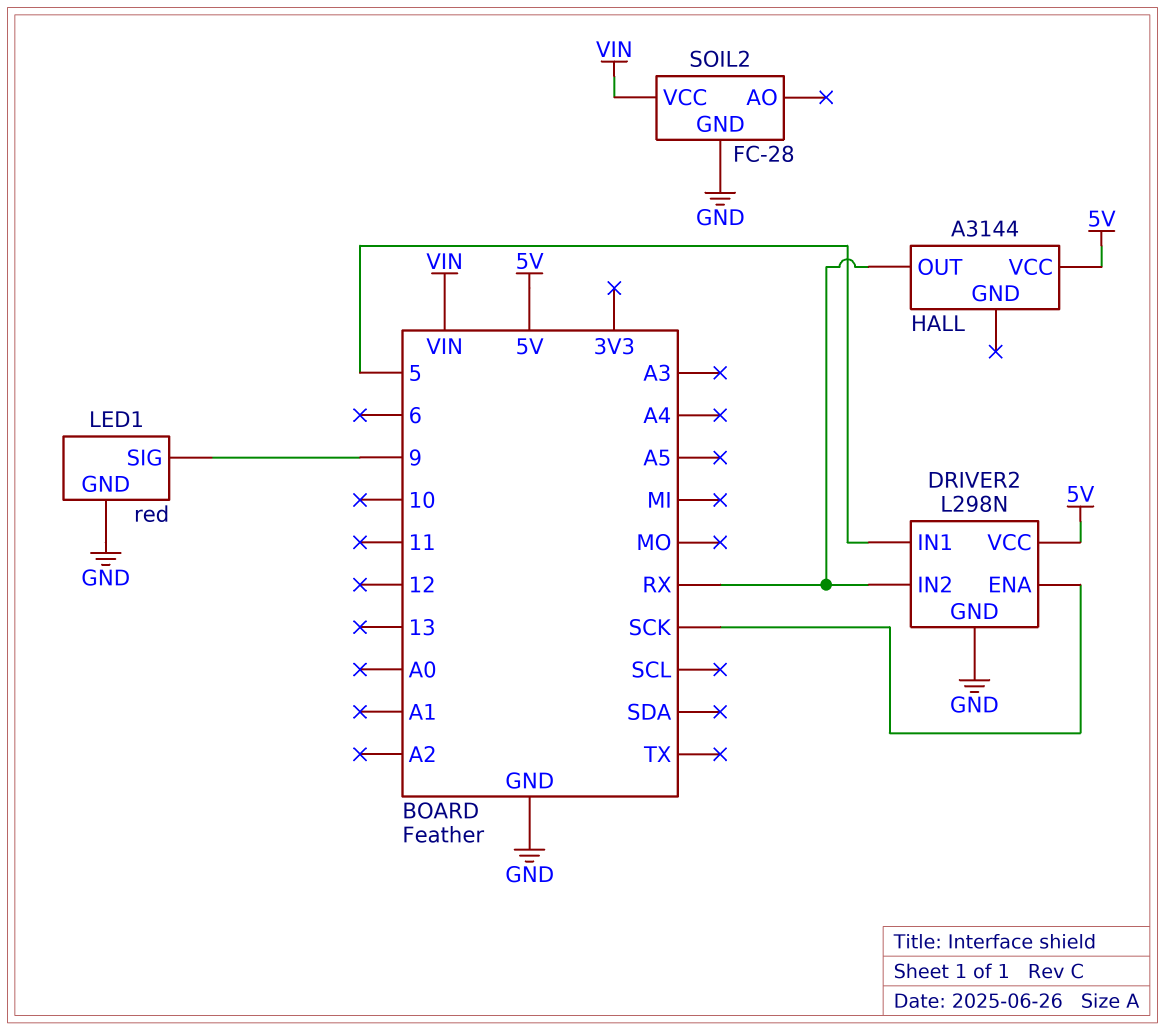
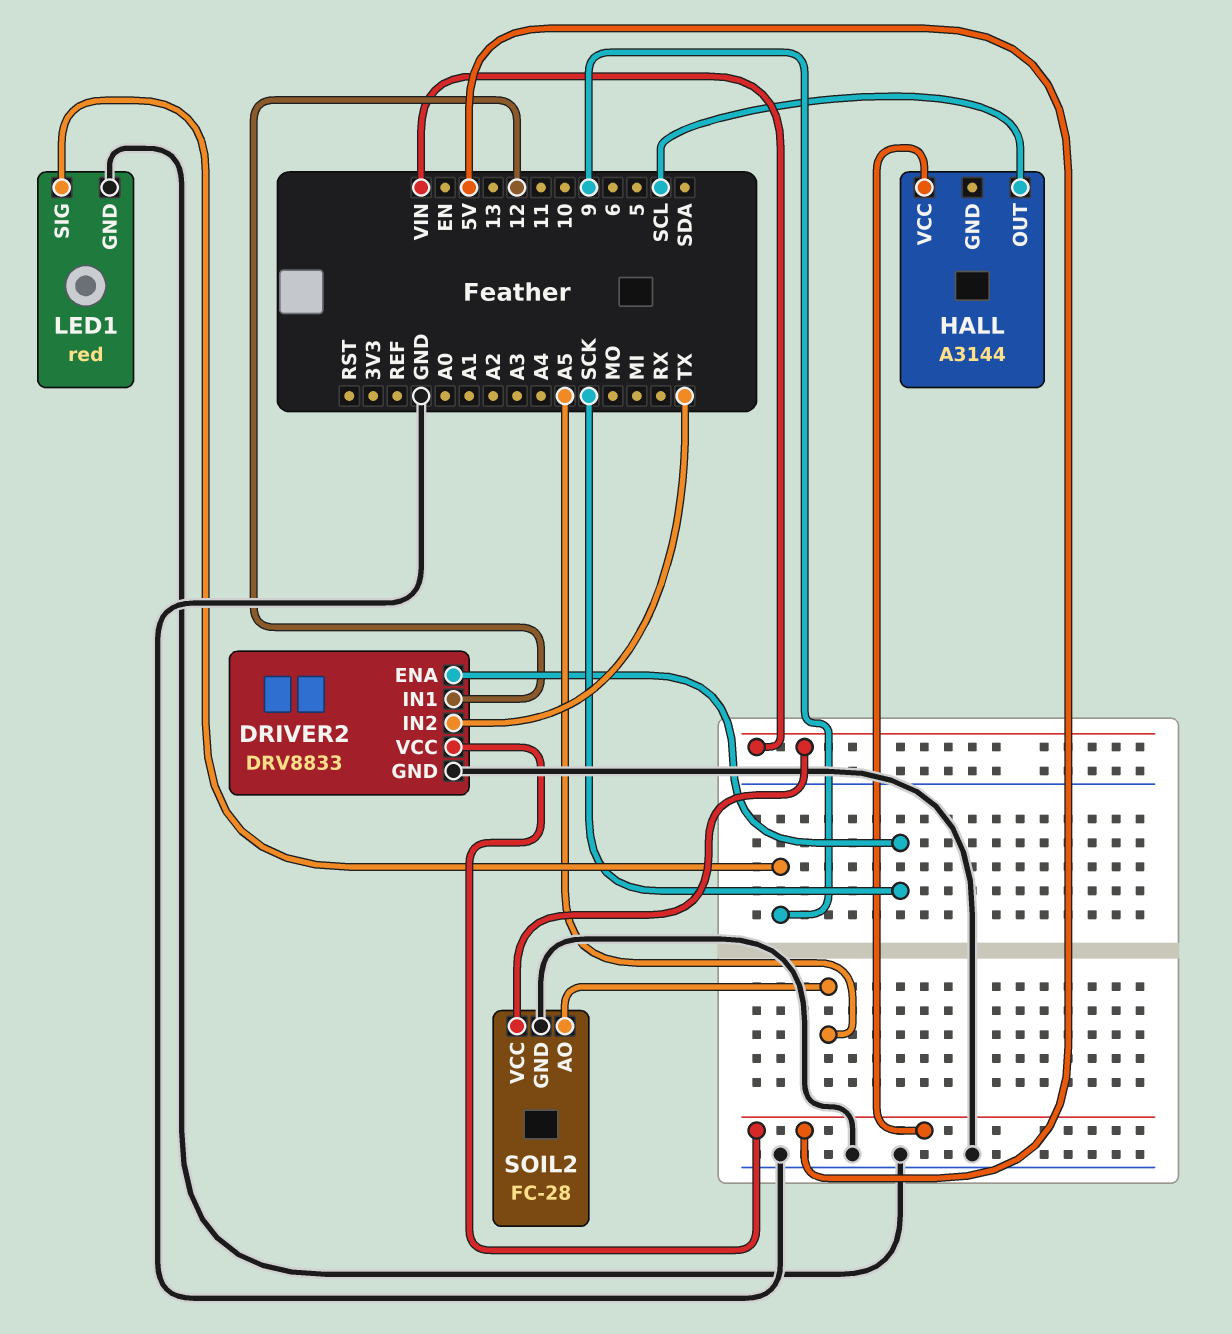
DRIVER2: L298N -> DRV8833
DRIVER2 pin IN1: 5 -> 12
DRIVER2 pin IN2: RX -> TX
HALL pin OUT: RX -> SCL
SOIL2 pin AO: none -> A5

